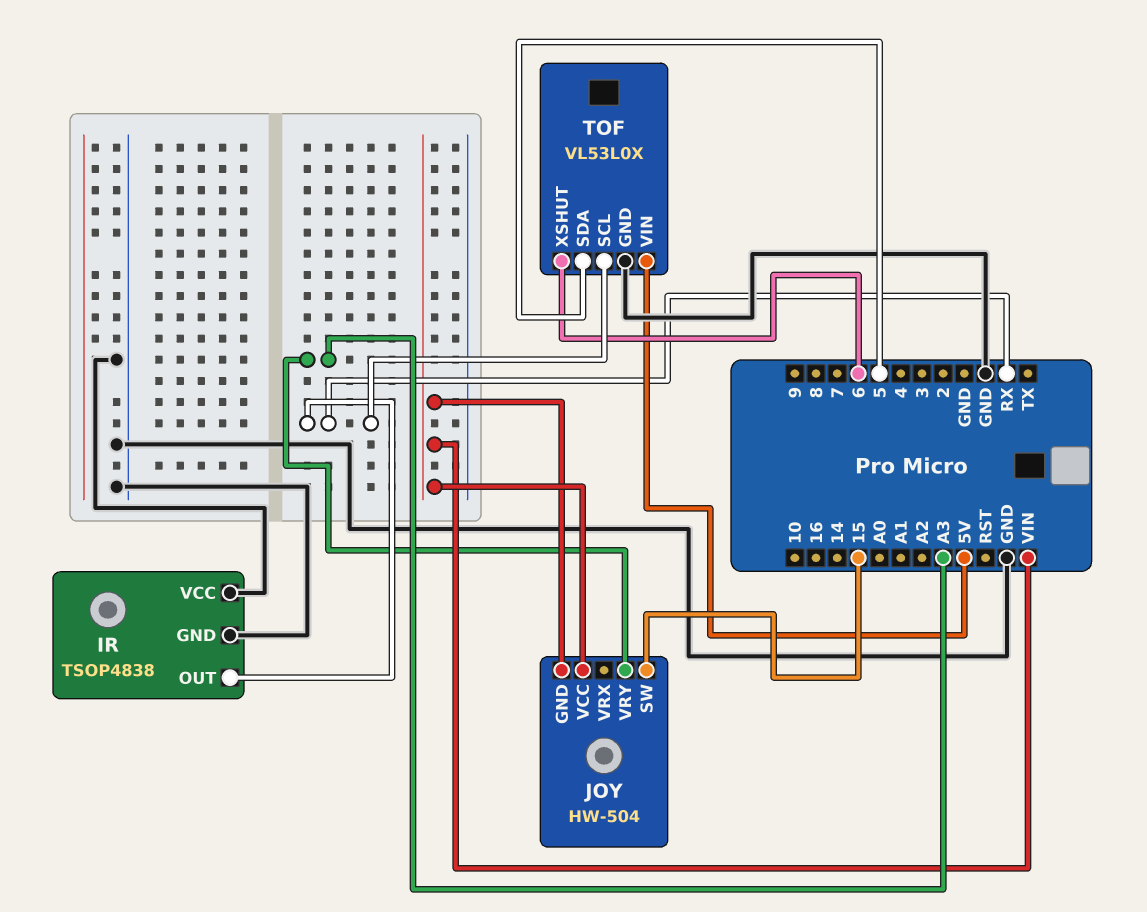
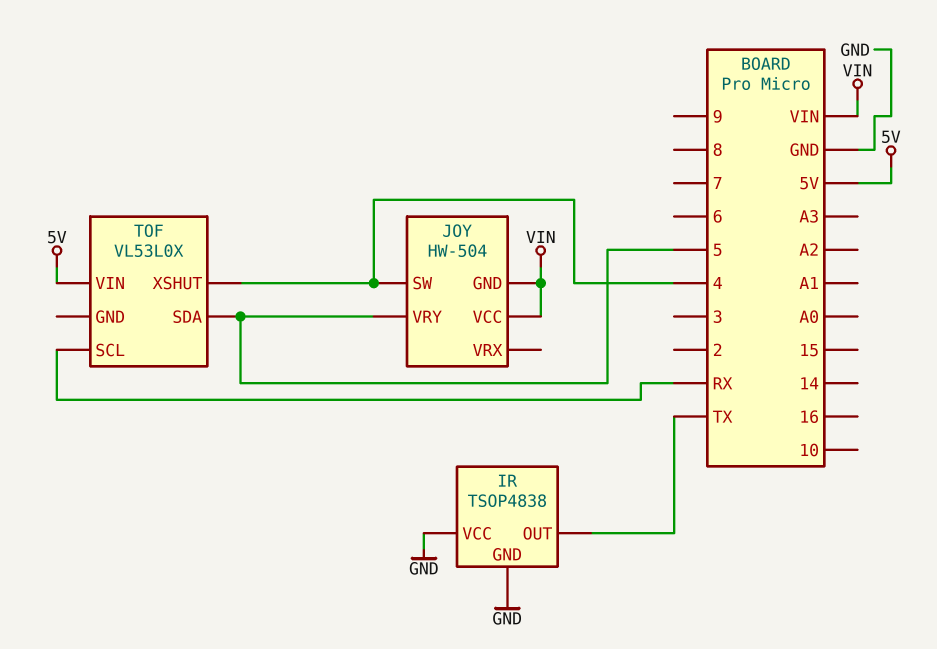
IR pin OUT: RX -> TX
JOY pin SW: 15 -> 4
JOY pin VRY: A3 -> 5
TOF pin GND: GND -> none
TOF pin XSHUT: 6 -> 4

